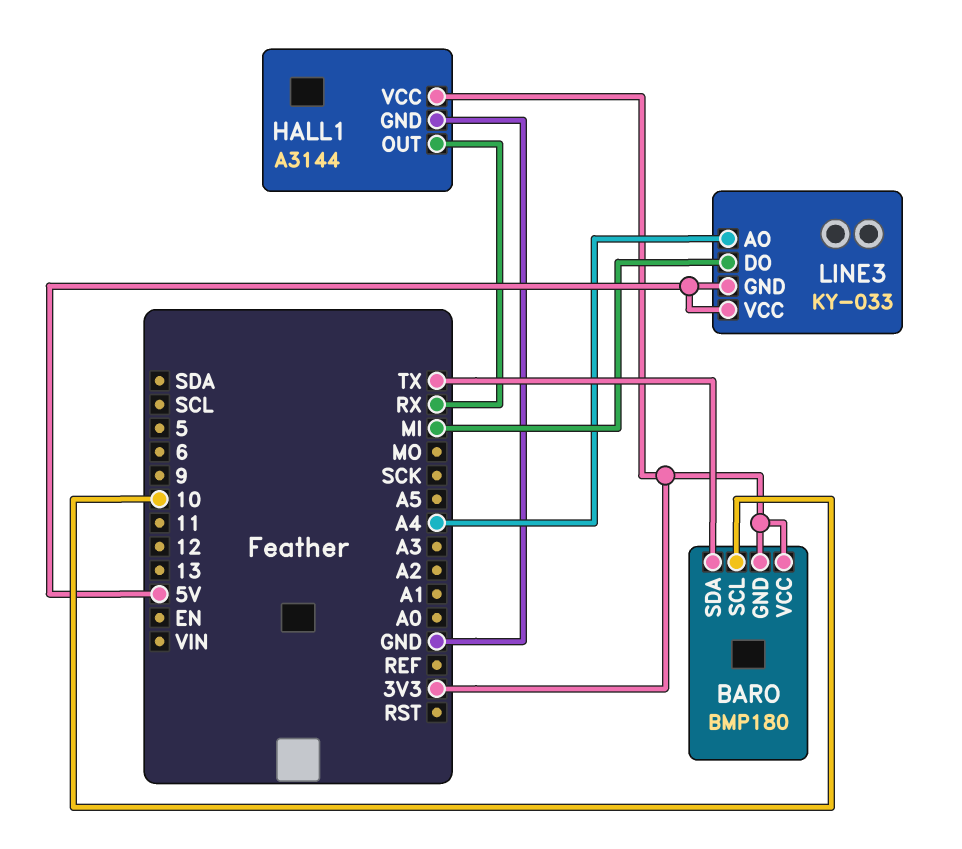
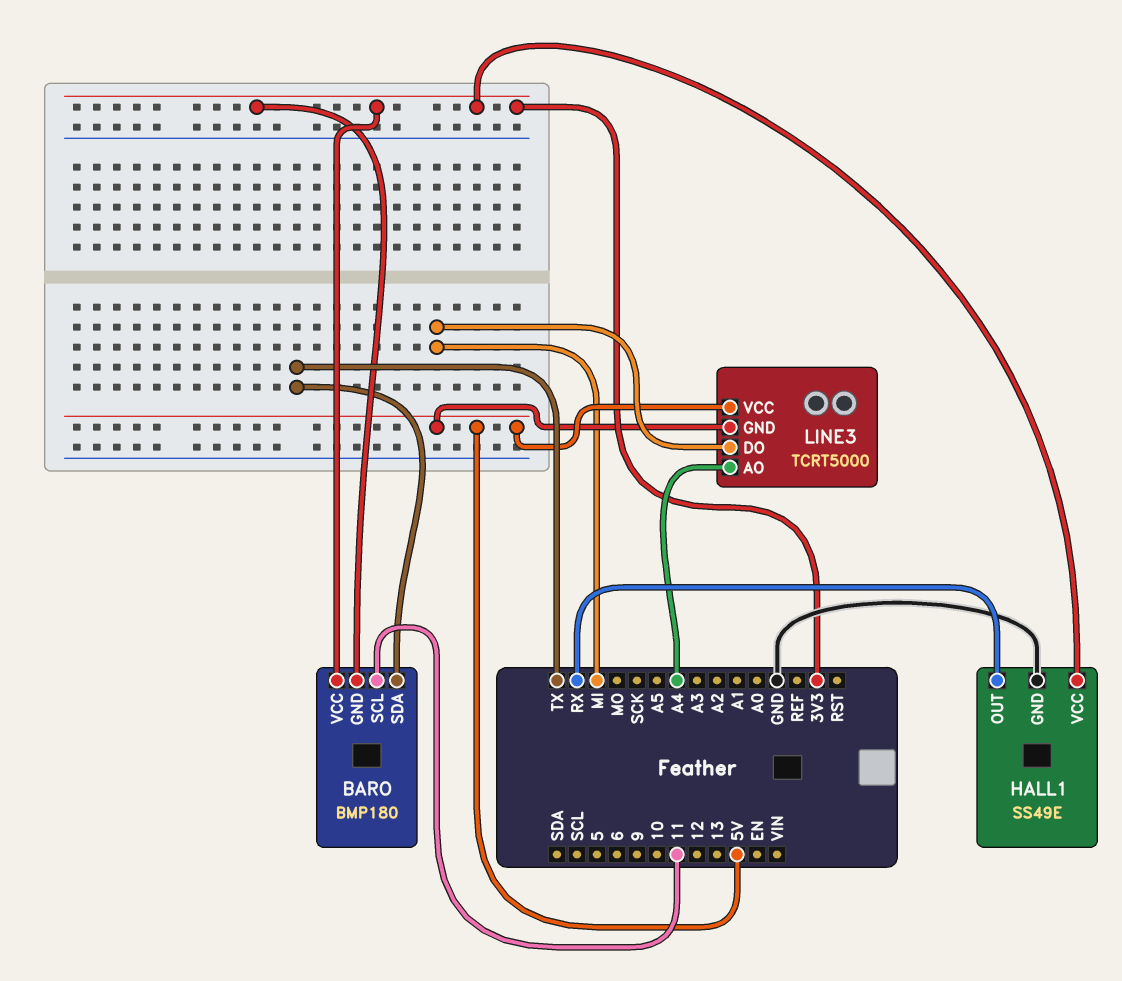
BARO pin SCL: 10 -> 11
HALL1: A3144 -> SS49E
LINE3: KY-033 -> TCRT5000

